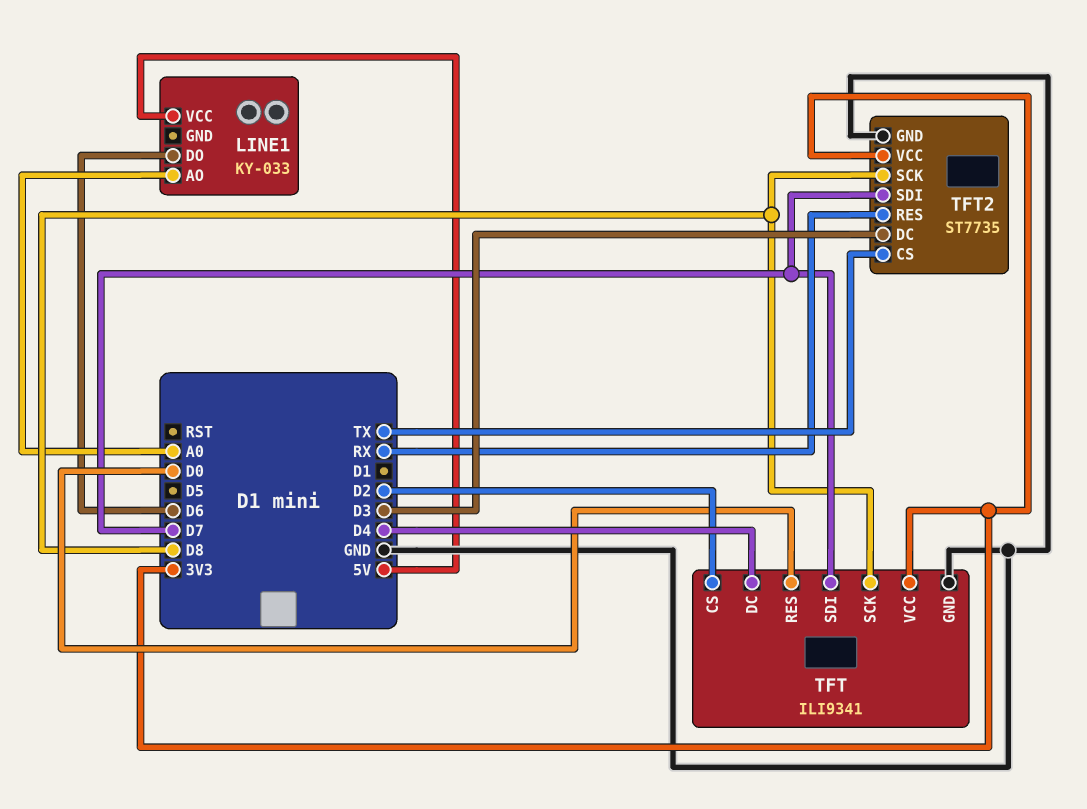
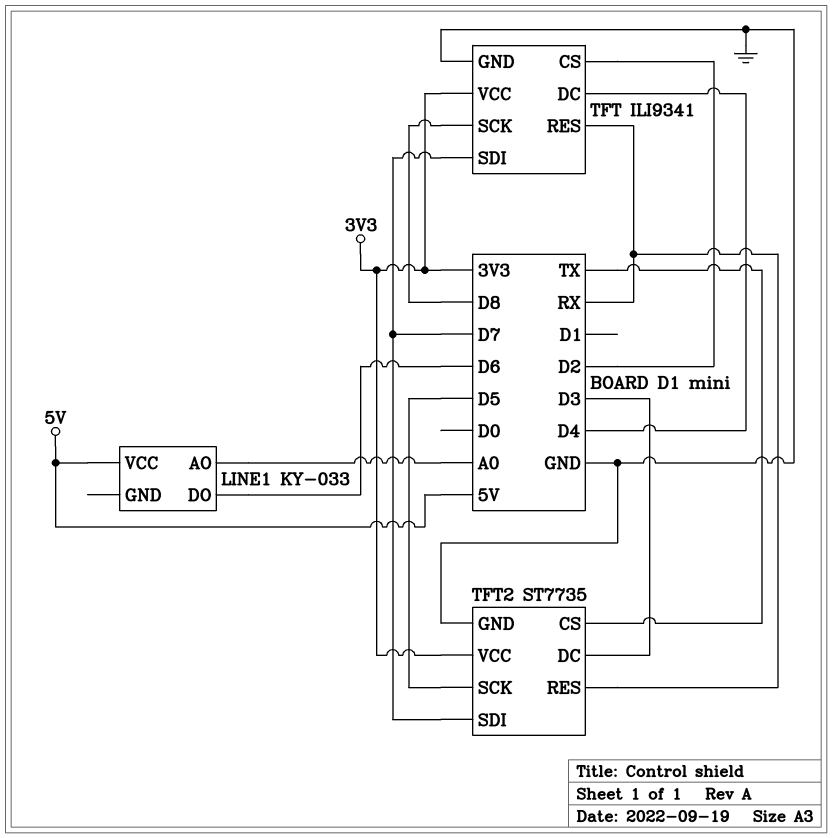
TFT pin RES: D0 -> RX
TFT2 pin SCK: D8 -> D5

